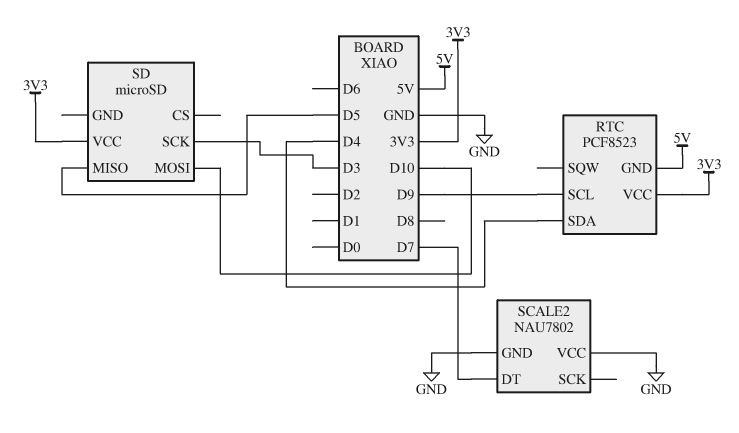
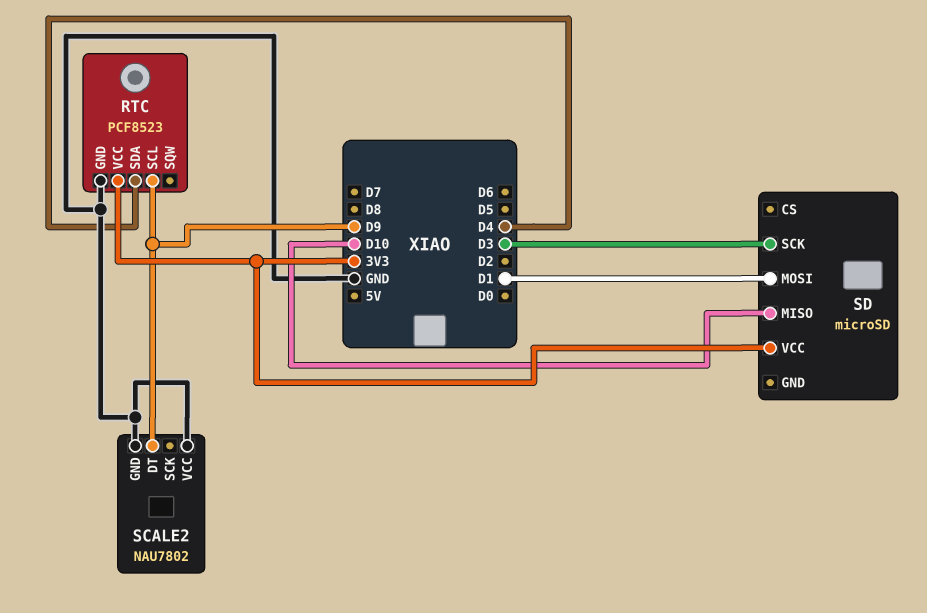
RTC pin GND: 5V -> GND
SCALE2 pin DT: D7 -> D9
SD pin MISO: D5 -> D10
SD pin MOSI: D10 -> D1

